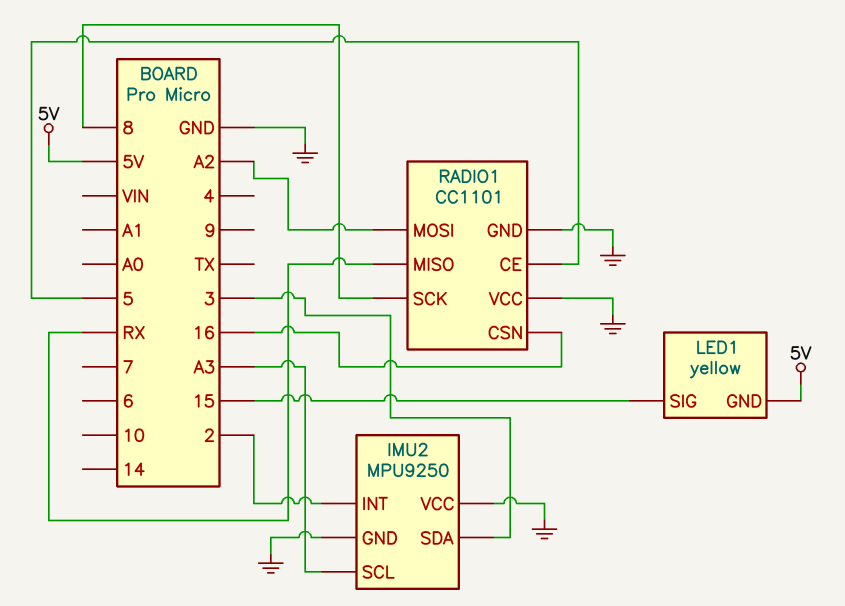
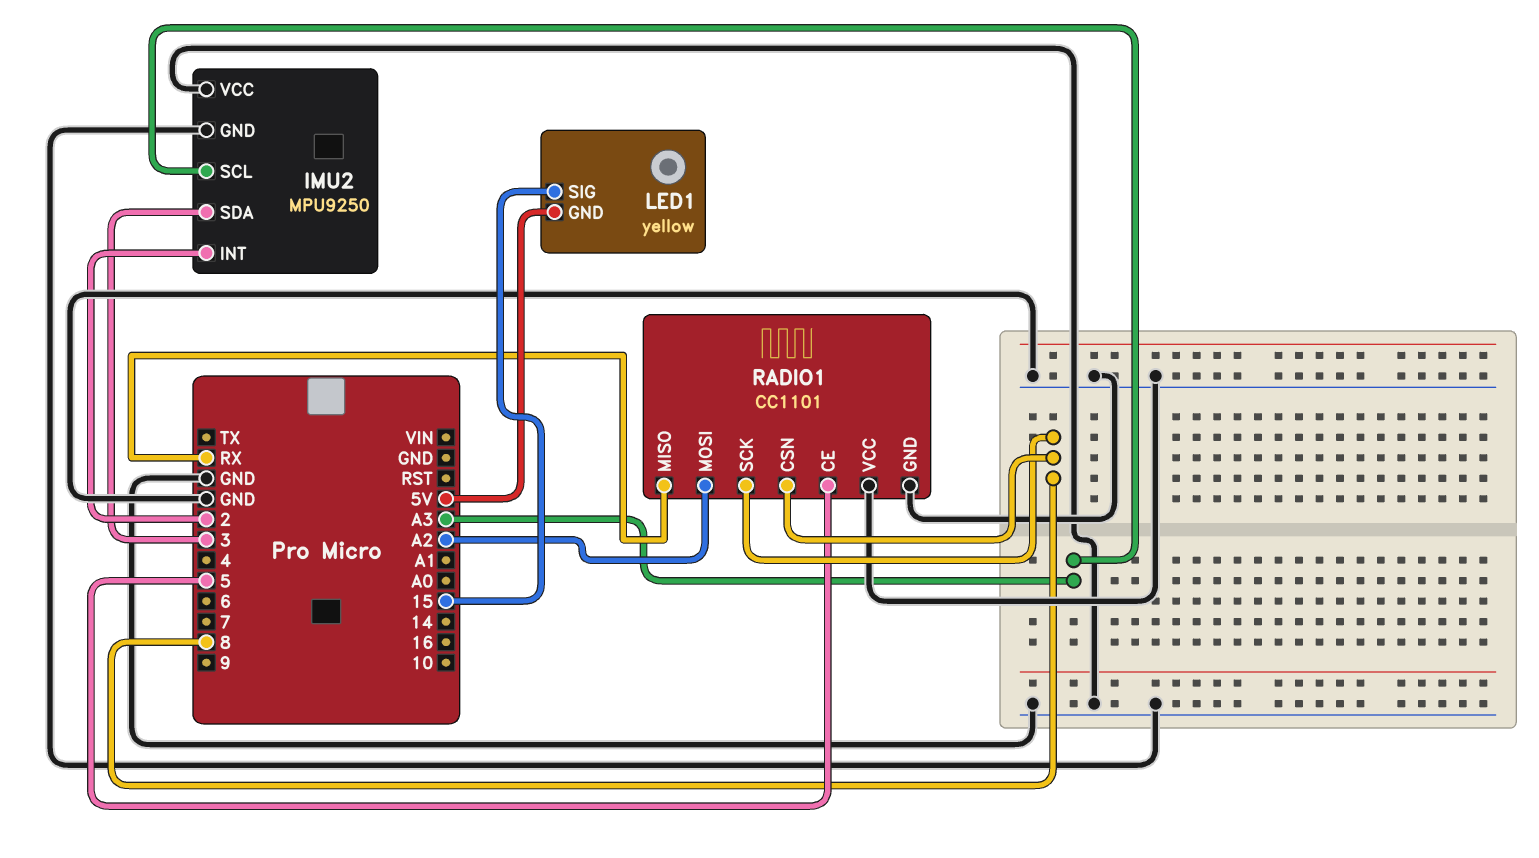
RADIO1 pin CSN: 16 -> 8

